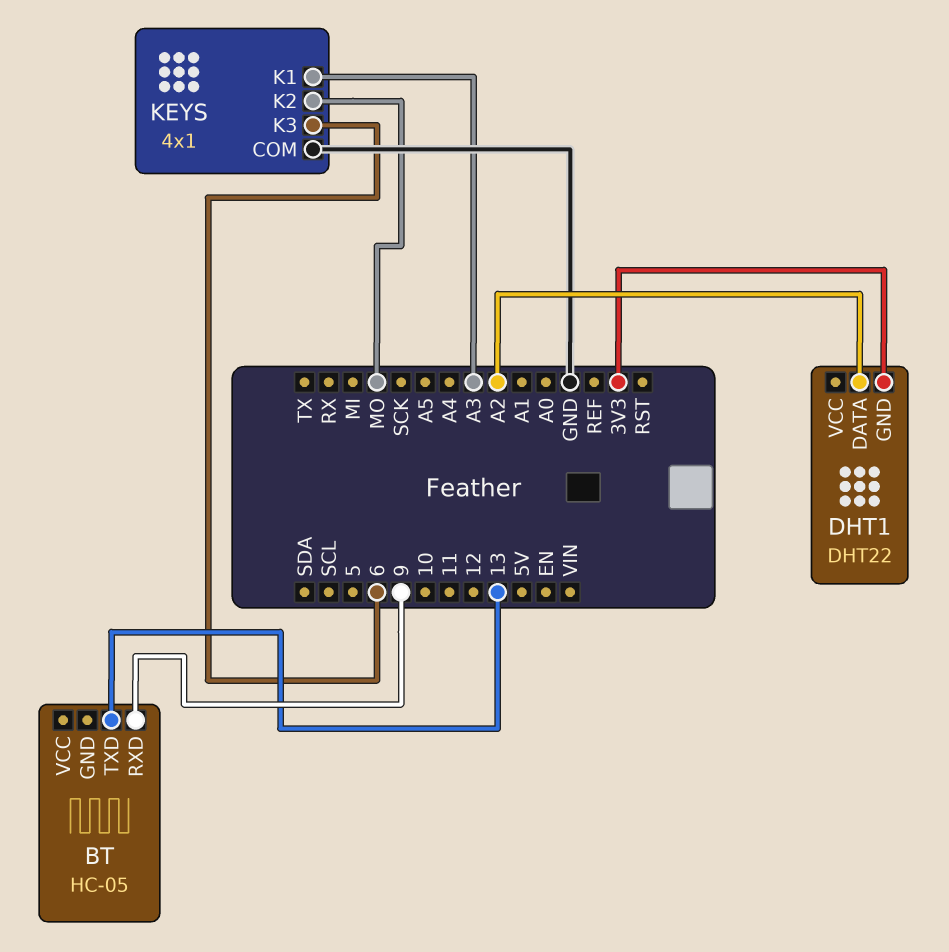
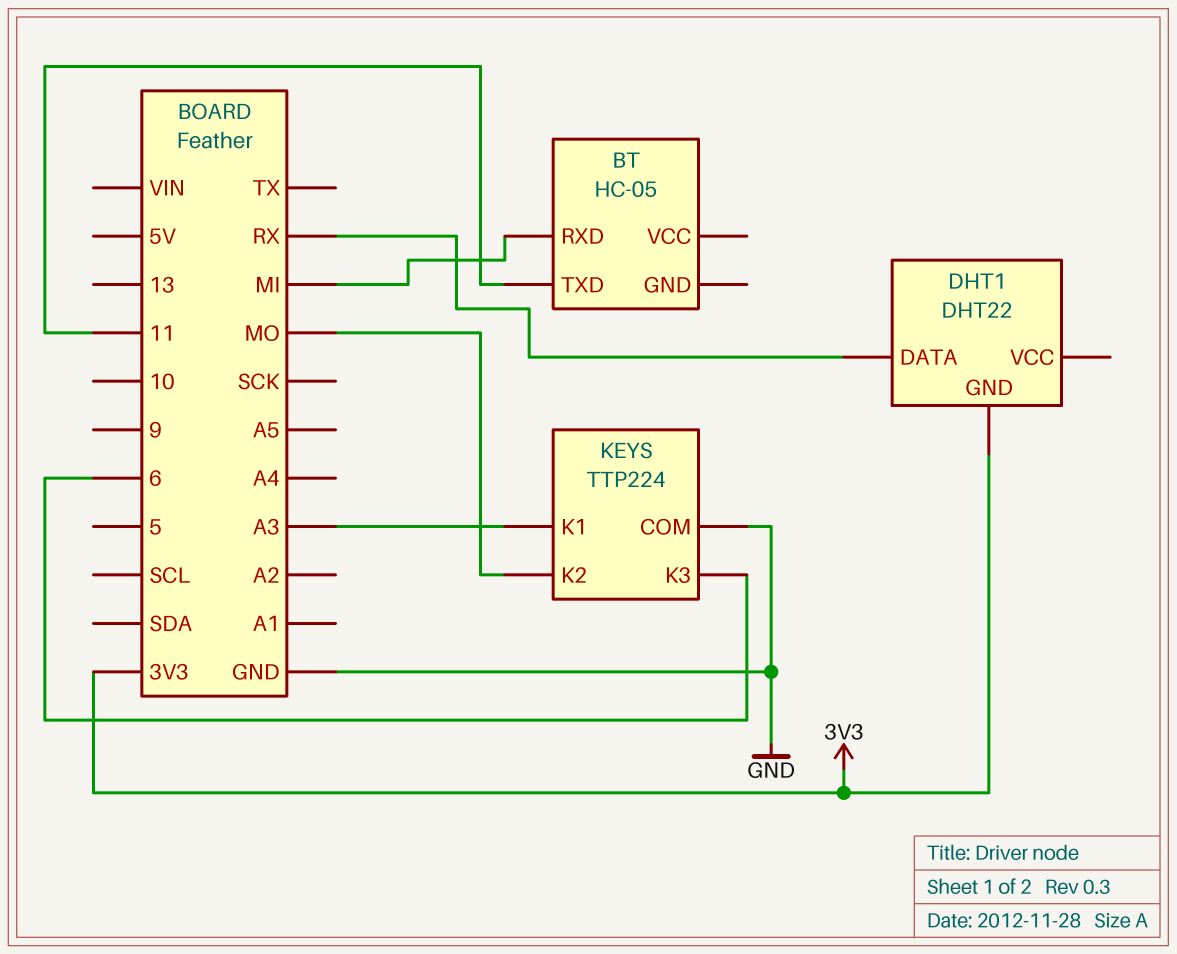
BT pin RXD: 9 -> MI
BT pin TXD: 13 -> 11
DHT1 pin DATA: A2 -> RX
KEYS: 4x1 -> TTP224

